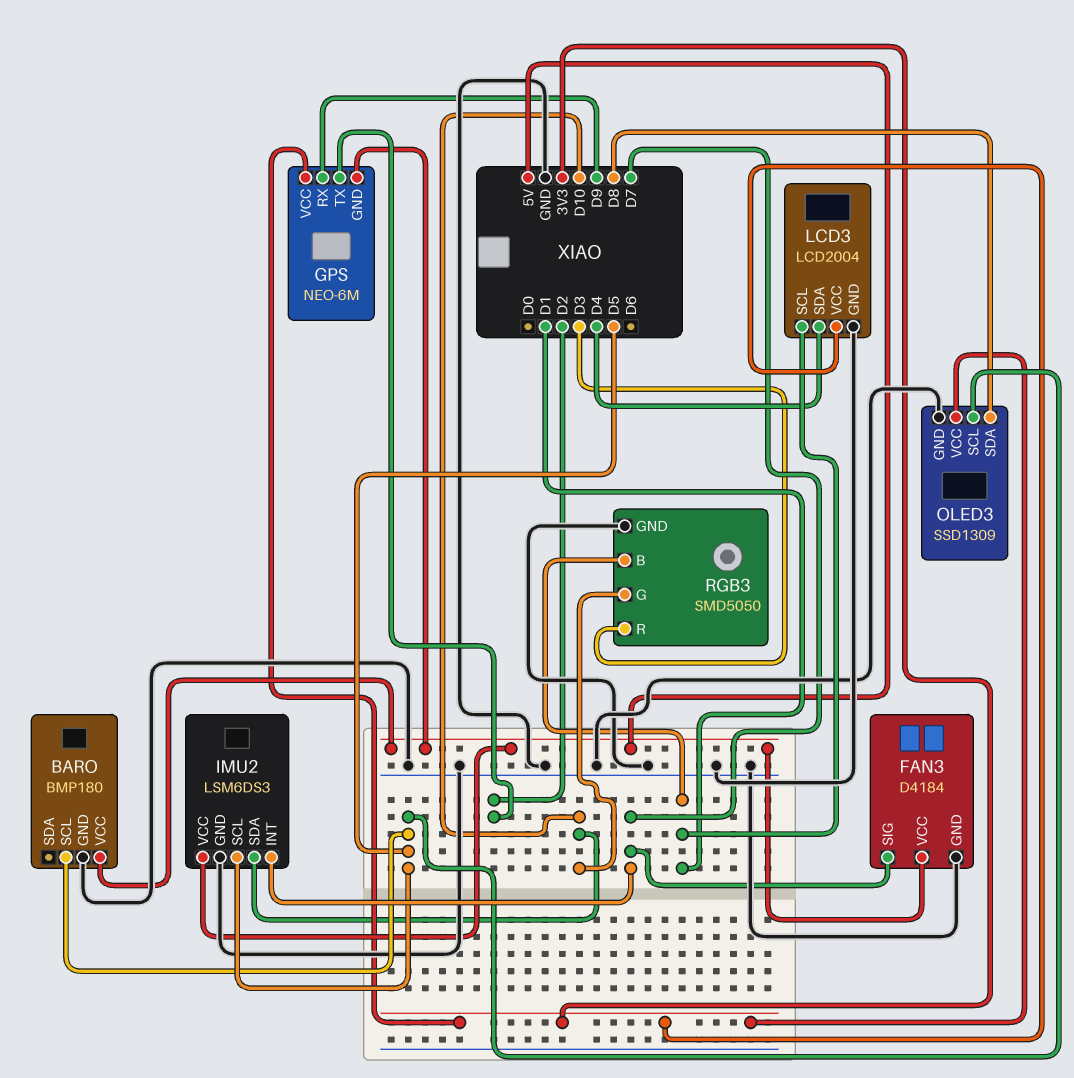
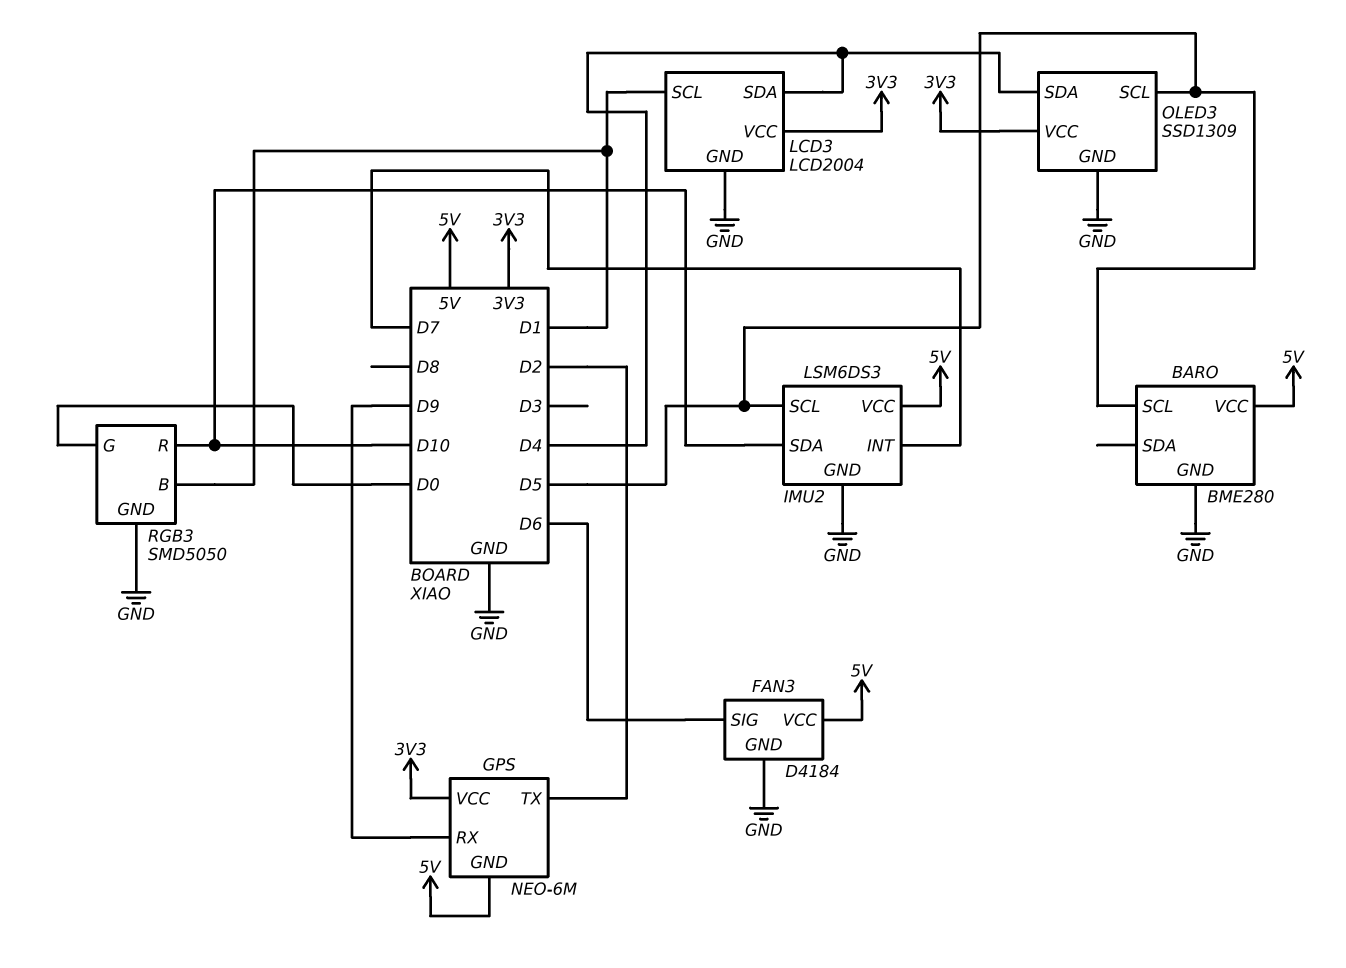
BARO: BMP180 -> BME280
FAN3 pin SIG: D7 -> D6
OLED3 pin SDA: D8 -> D4
RGB3 pin G: D10 -> D0
RGB3 pin R: D3 -> D10

